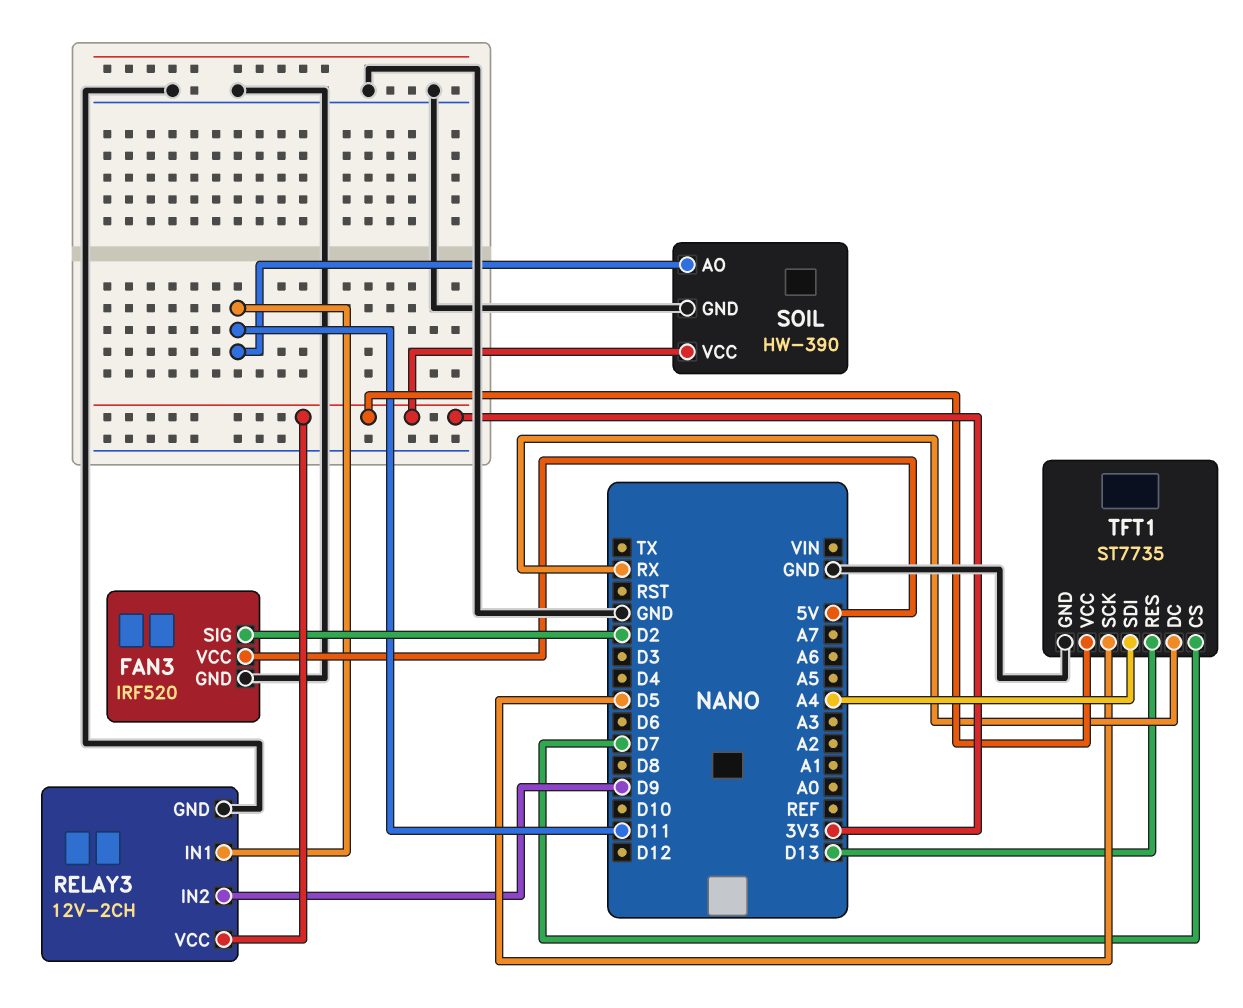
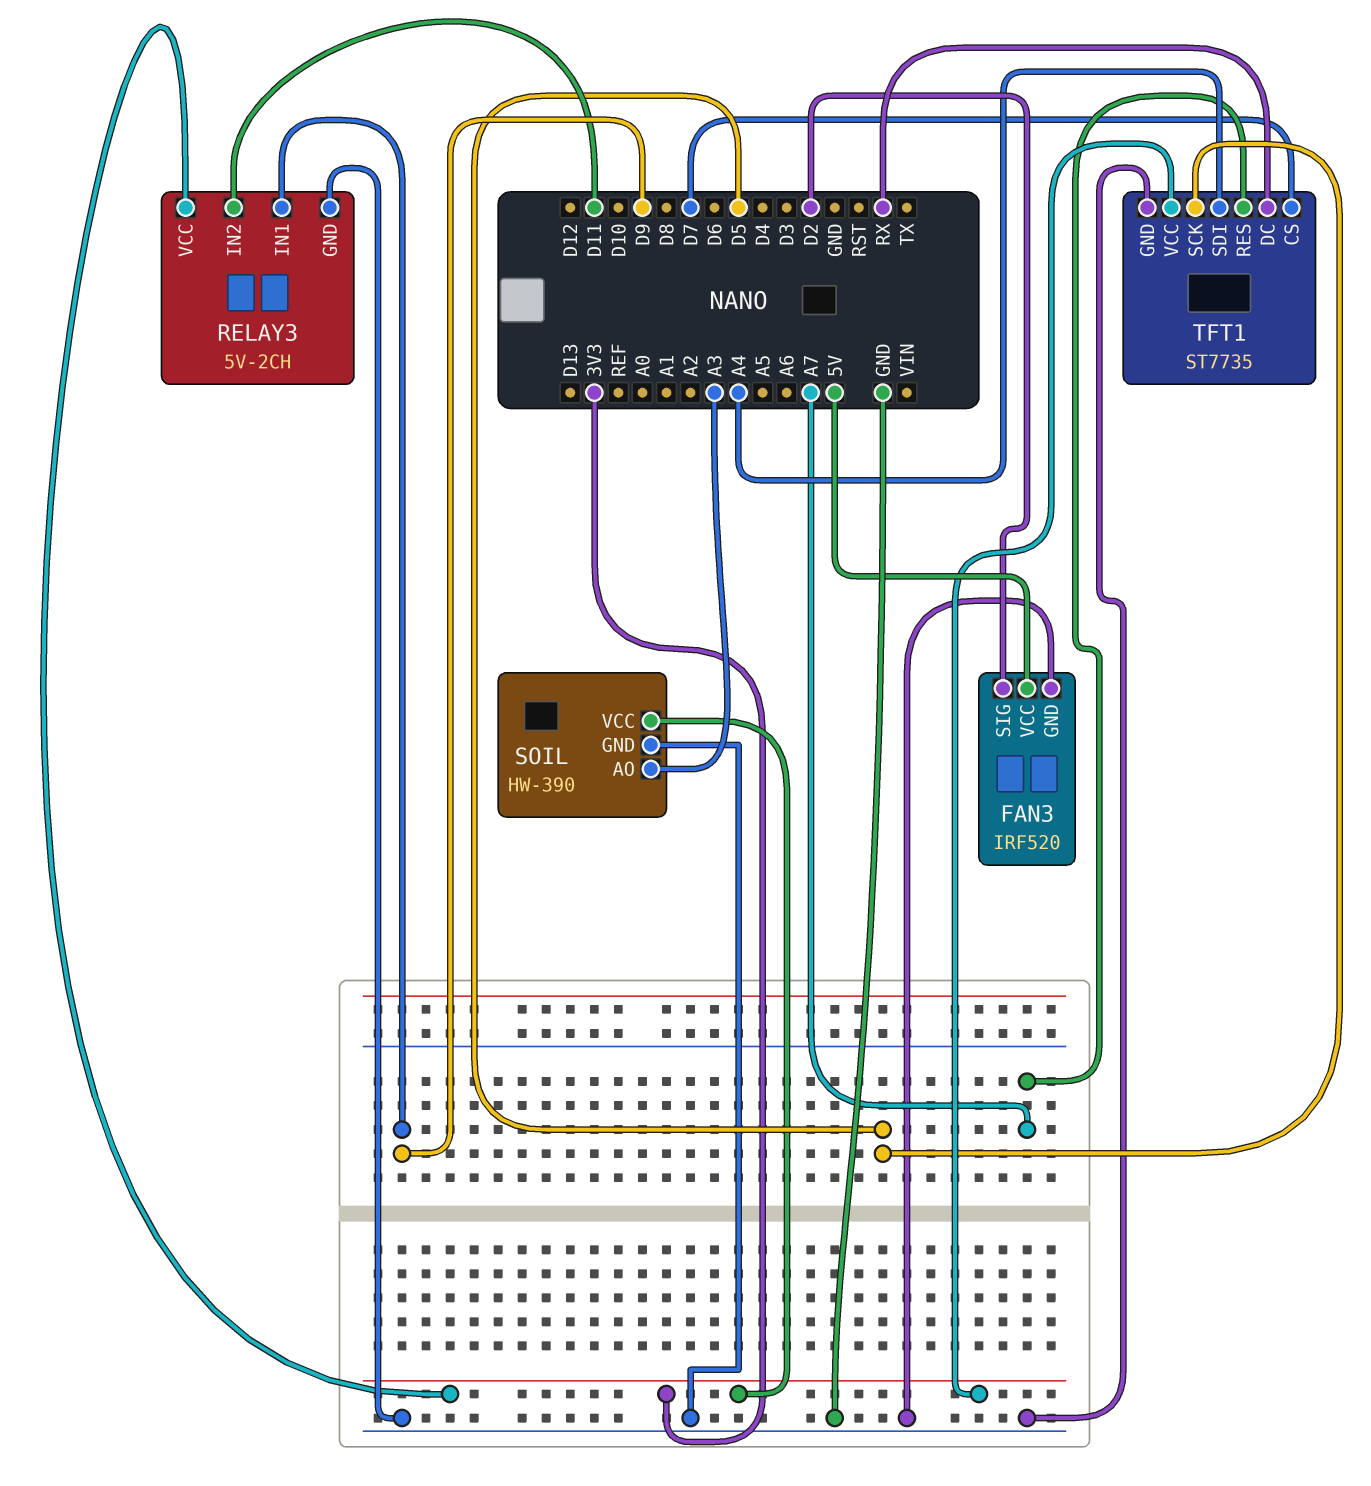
RELAY3: 12V-2CH -> 5V-2CH
RELAY3 pin IN1: D11 -> D9
RELAY3 pin IN2: D9 -> D11
SOIL pin AO: D11 -> A3
TFT1 pin RES: D13 -> A7

